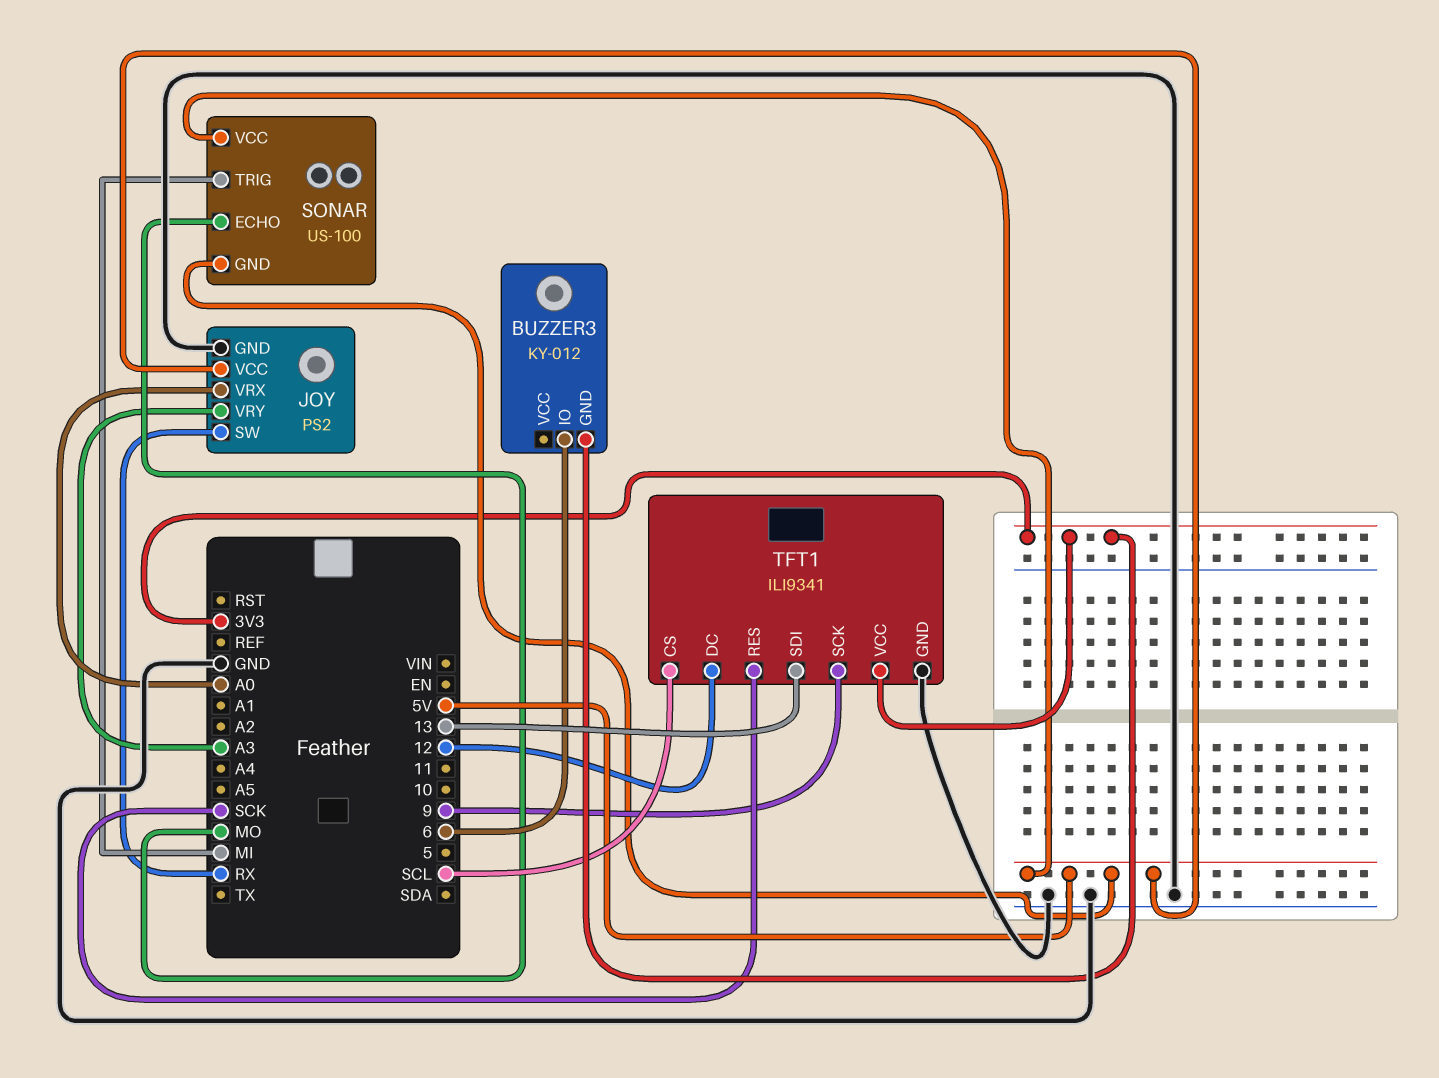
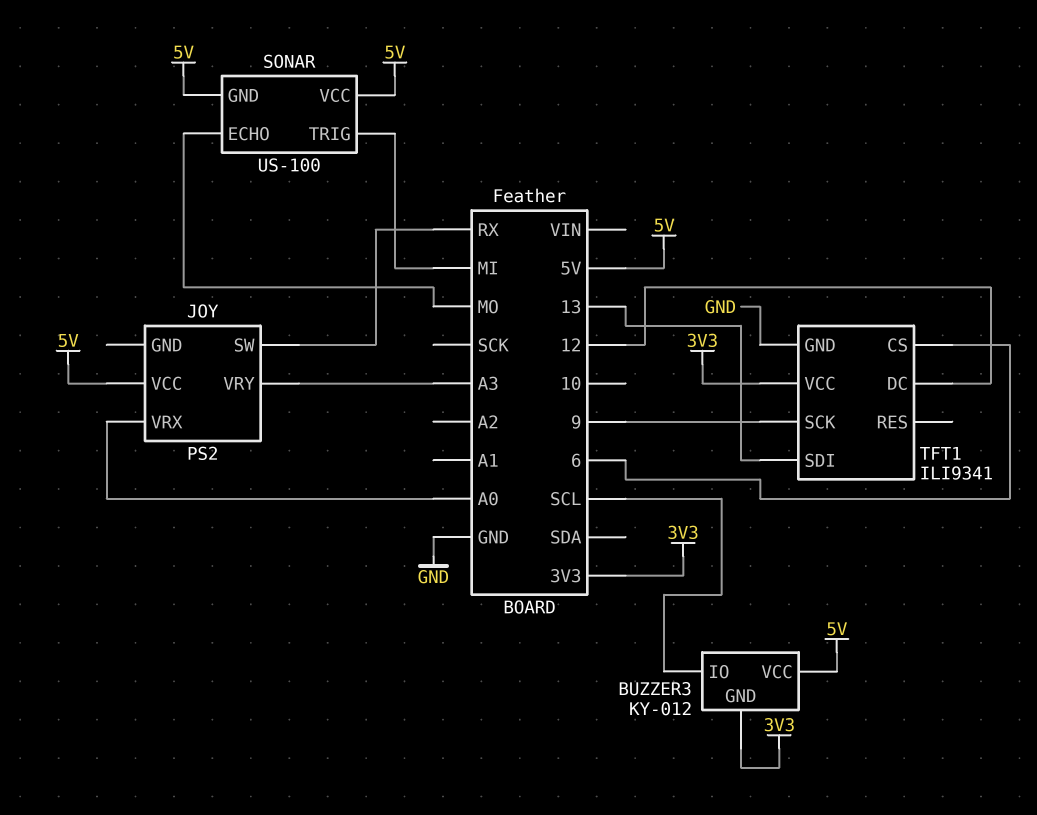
BUZZER3 pin IO: 6 -> SCL
BUZZER3 pin VCC: none -> 5V
JOY pin GND: GND -> none
TFT1 pin CS: SCL -> 6
TFT1 pin RES: SCK -> none

